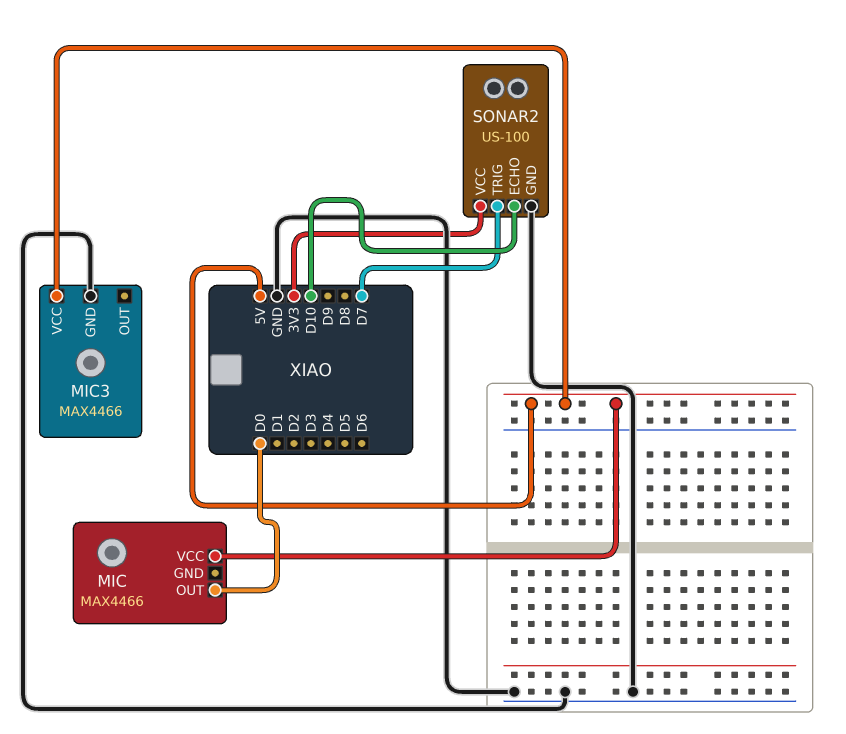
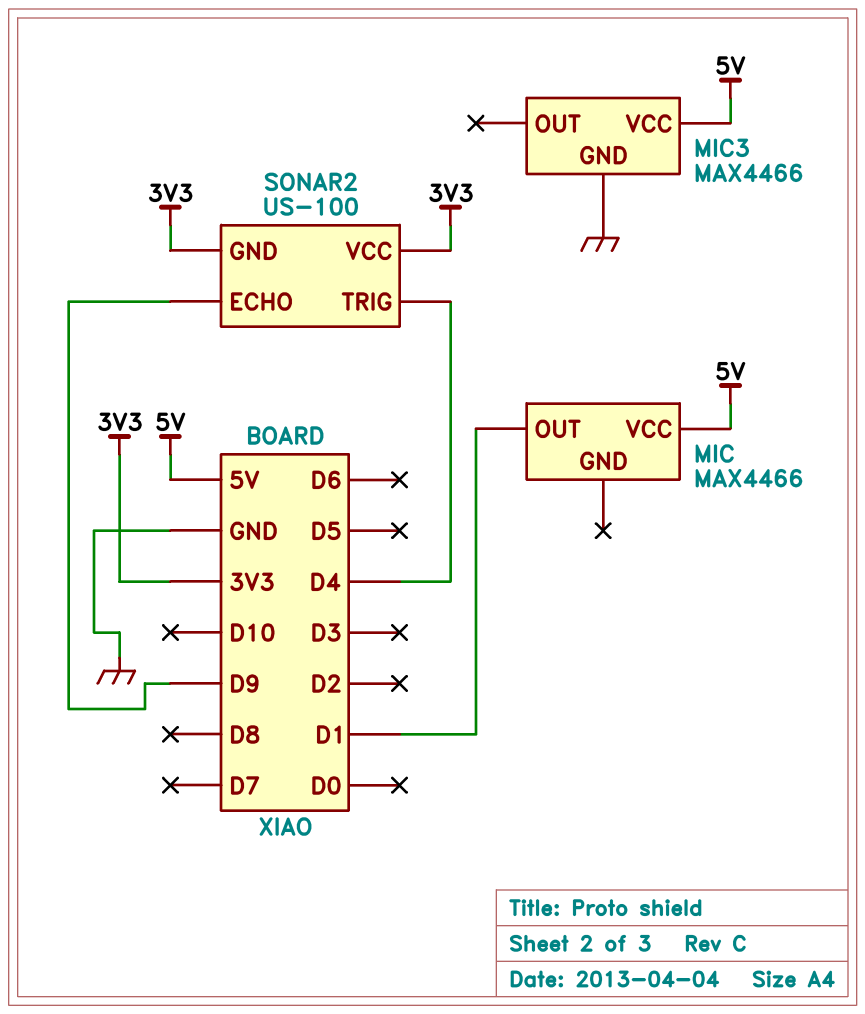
MIC pin OUT: D0 -> D1
SONAR2 pin ECHO: D10 -> D9
SONAR2 pin GND: GND -> 3V3
SONAR2 pin TRIG: D7 -> D4

